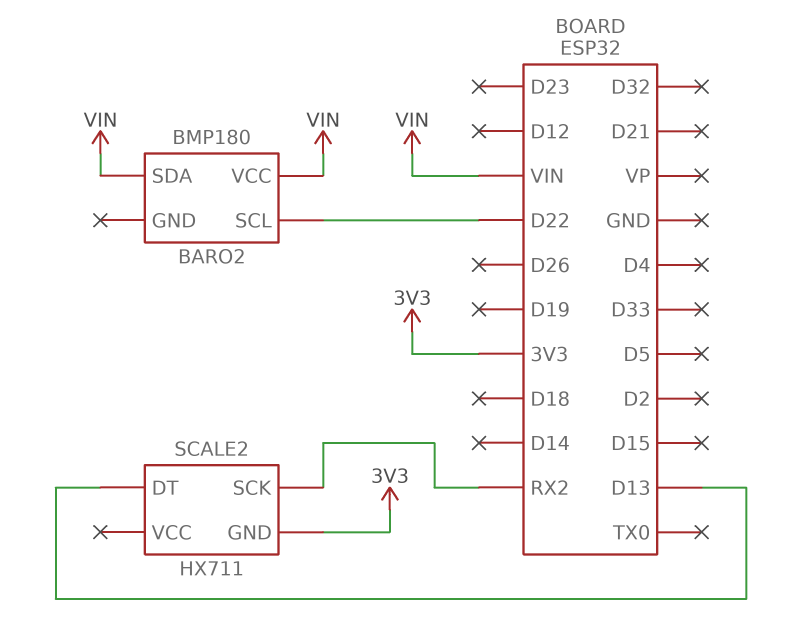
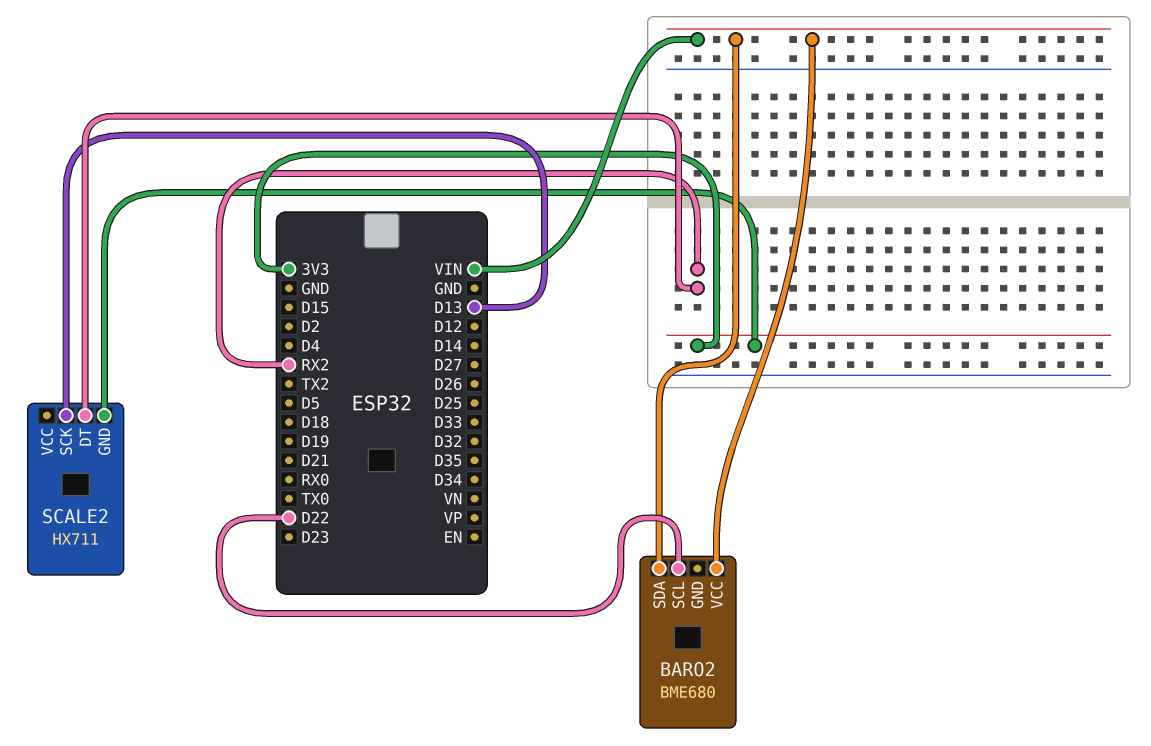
BARO2: BMP180 -> BME680
SCALE2 pin DT: D13 -> RX2
SCALE2 pin SCK: RX2 -> D13

